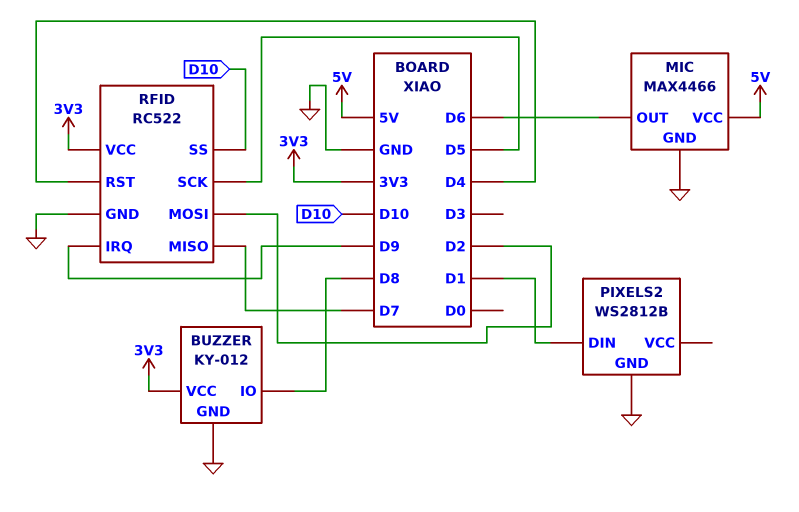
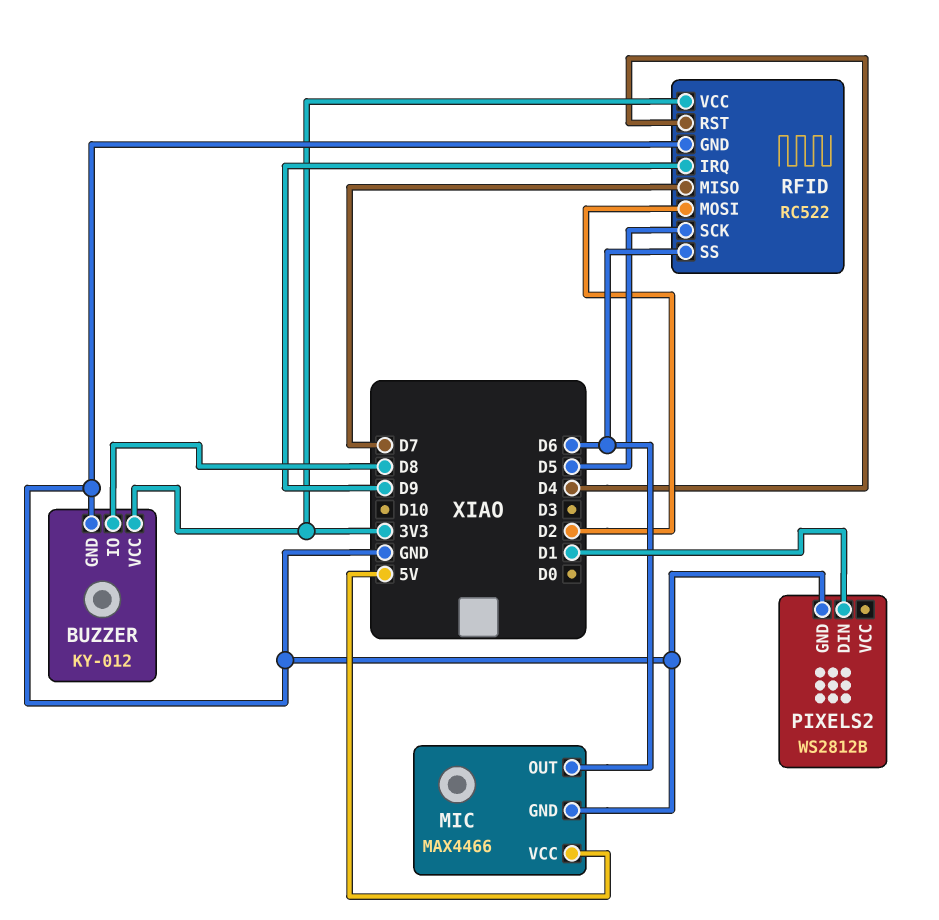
RFID pin SS: D10 -> D6

